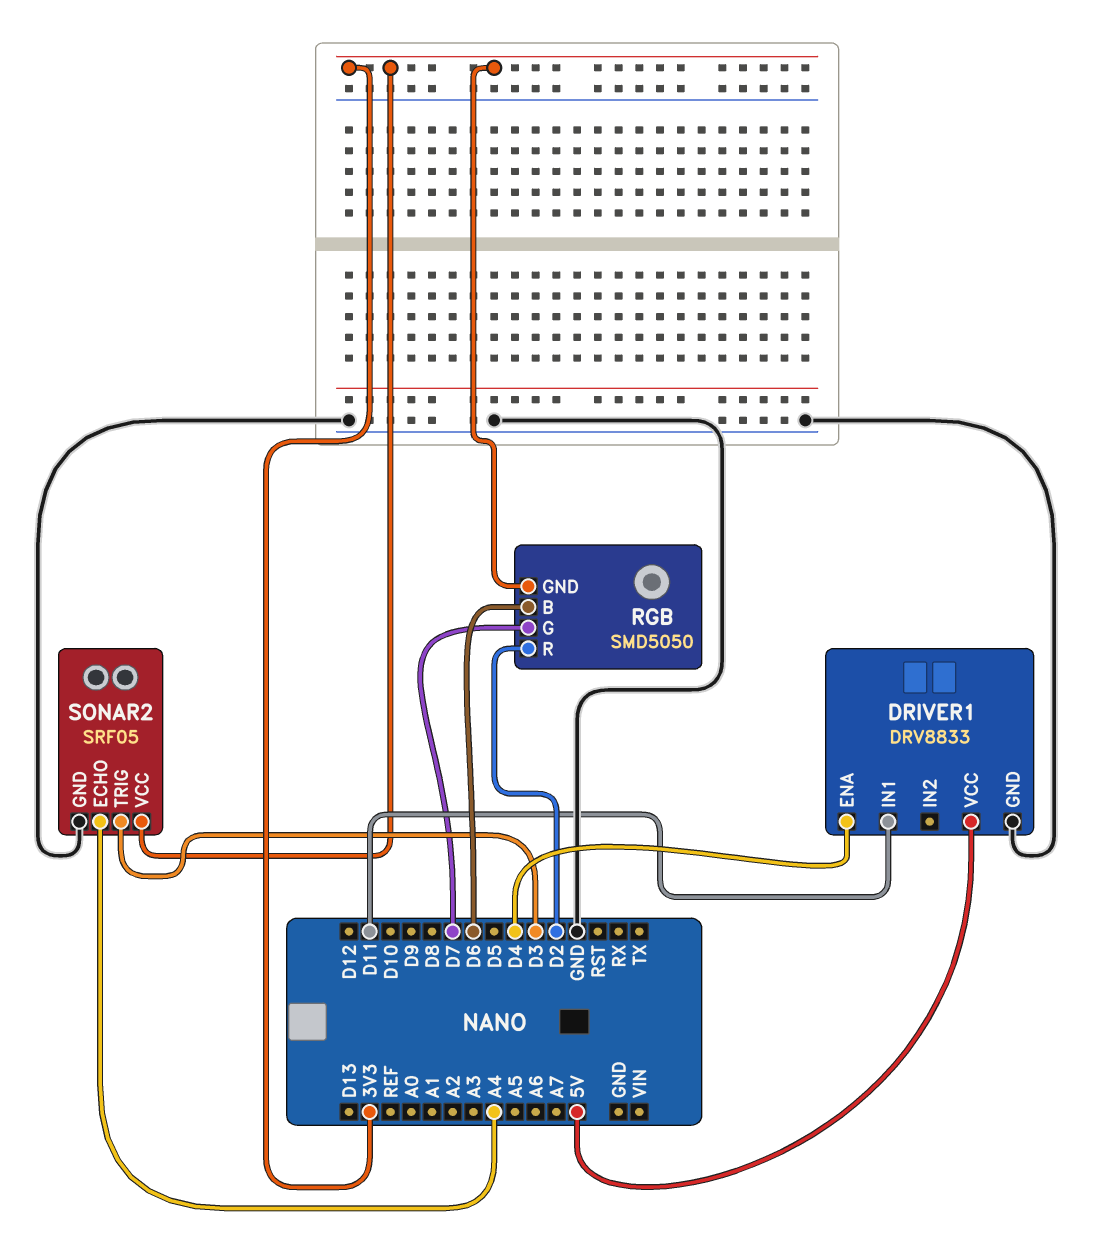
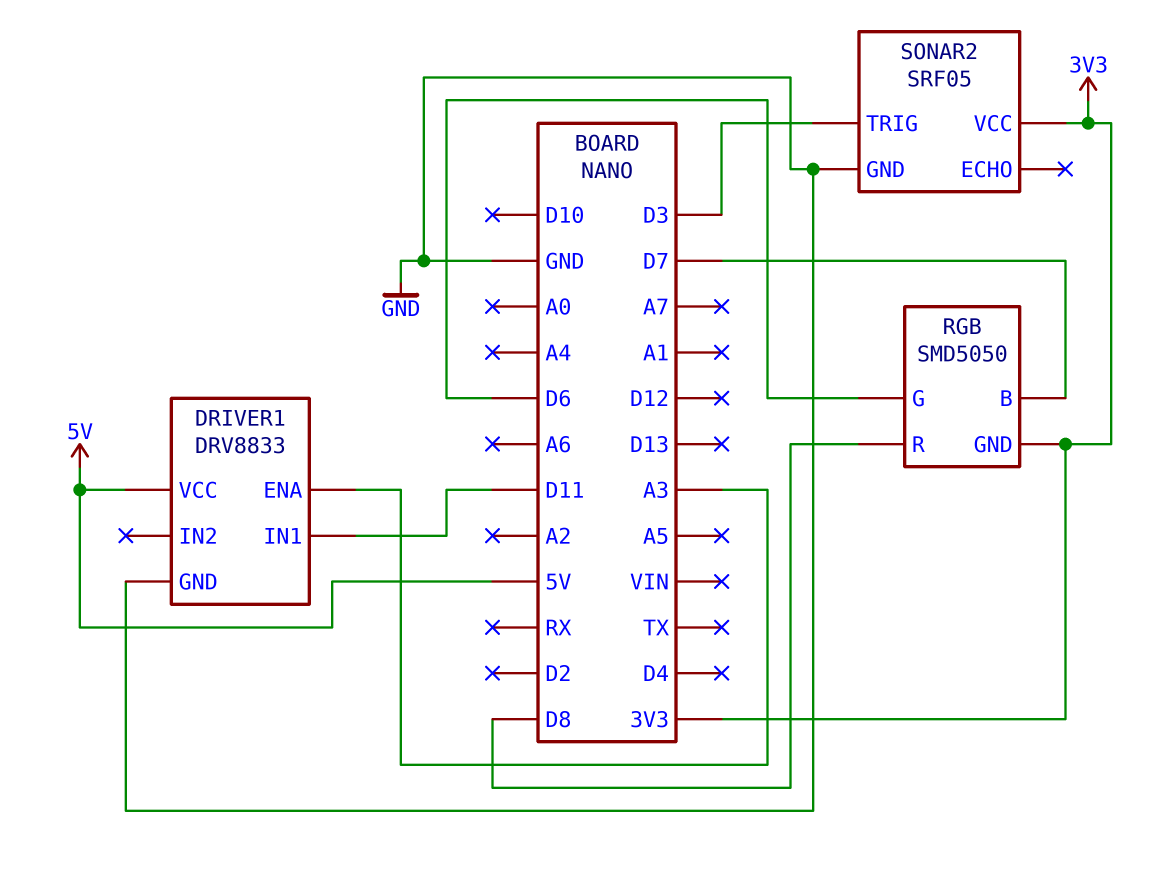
DRIVER1 pin ENA: D4 -> A3
RGB pin B: D6 -> D7
RGB pin G: D7 -> D6
RGB pin R: D2 -> D8
SONAR2 pin ECHO: A4 -> none

